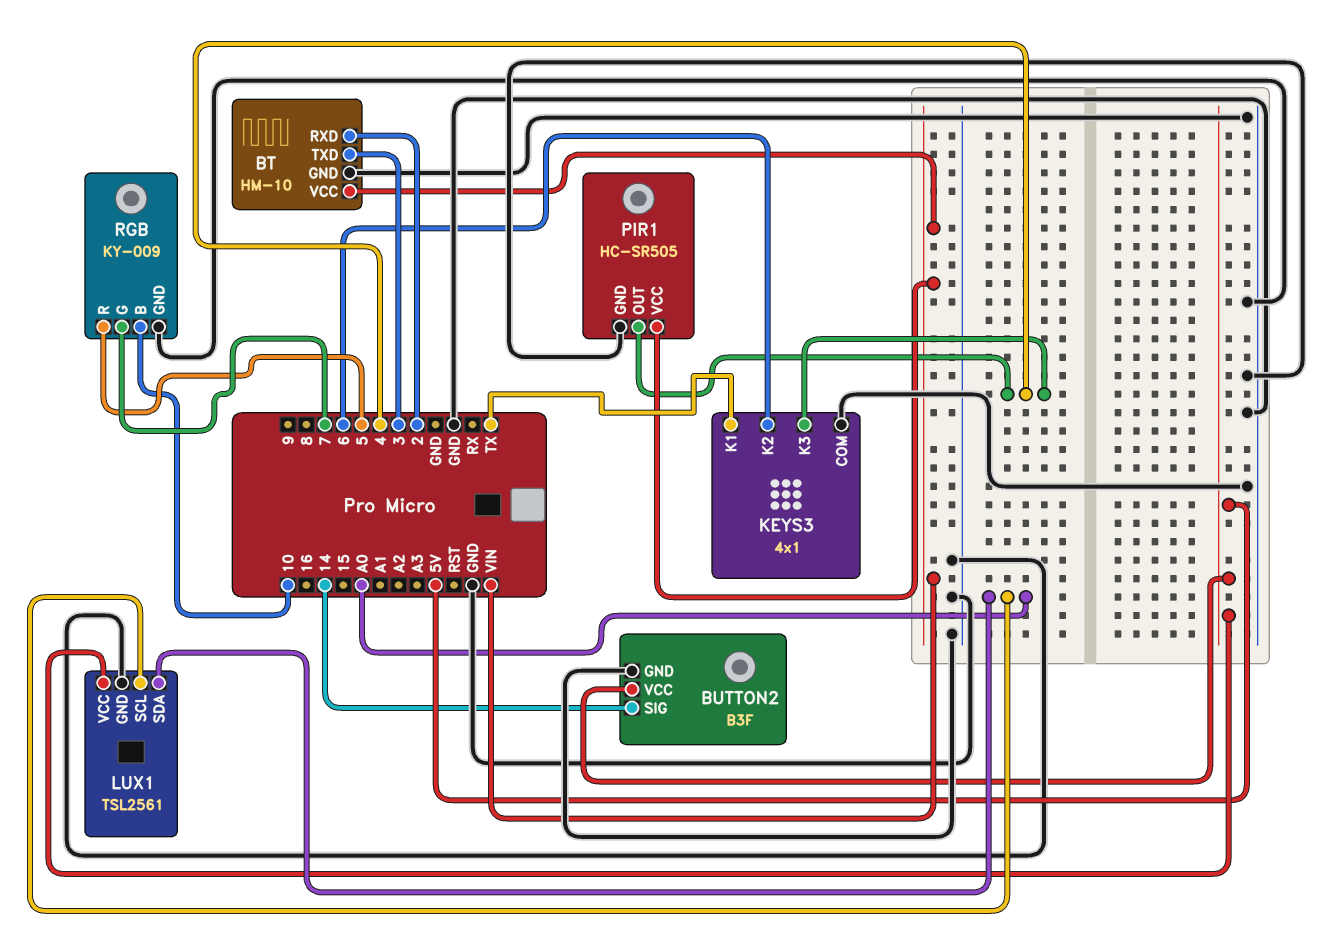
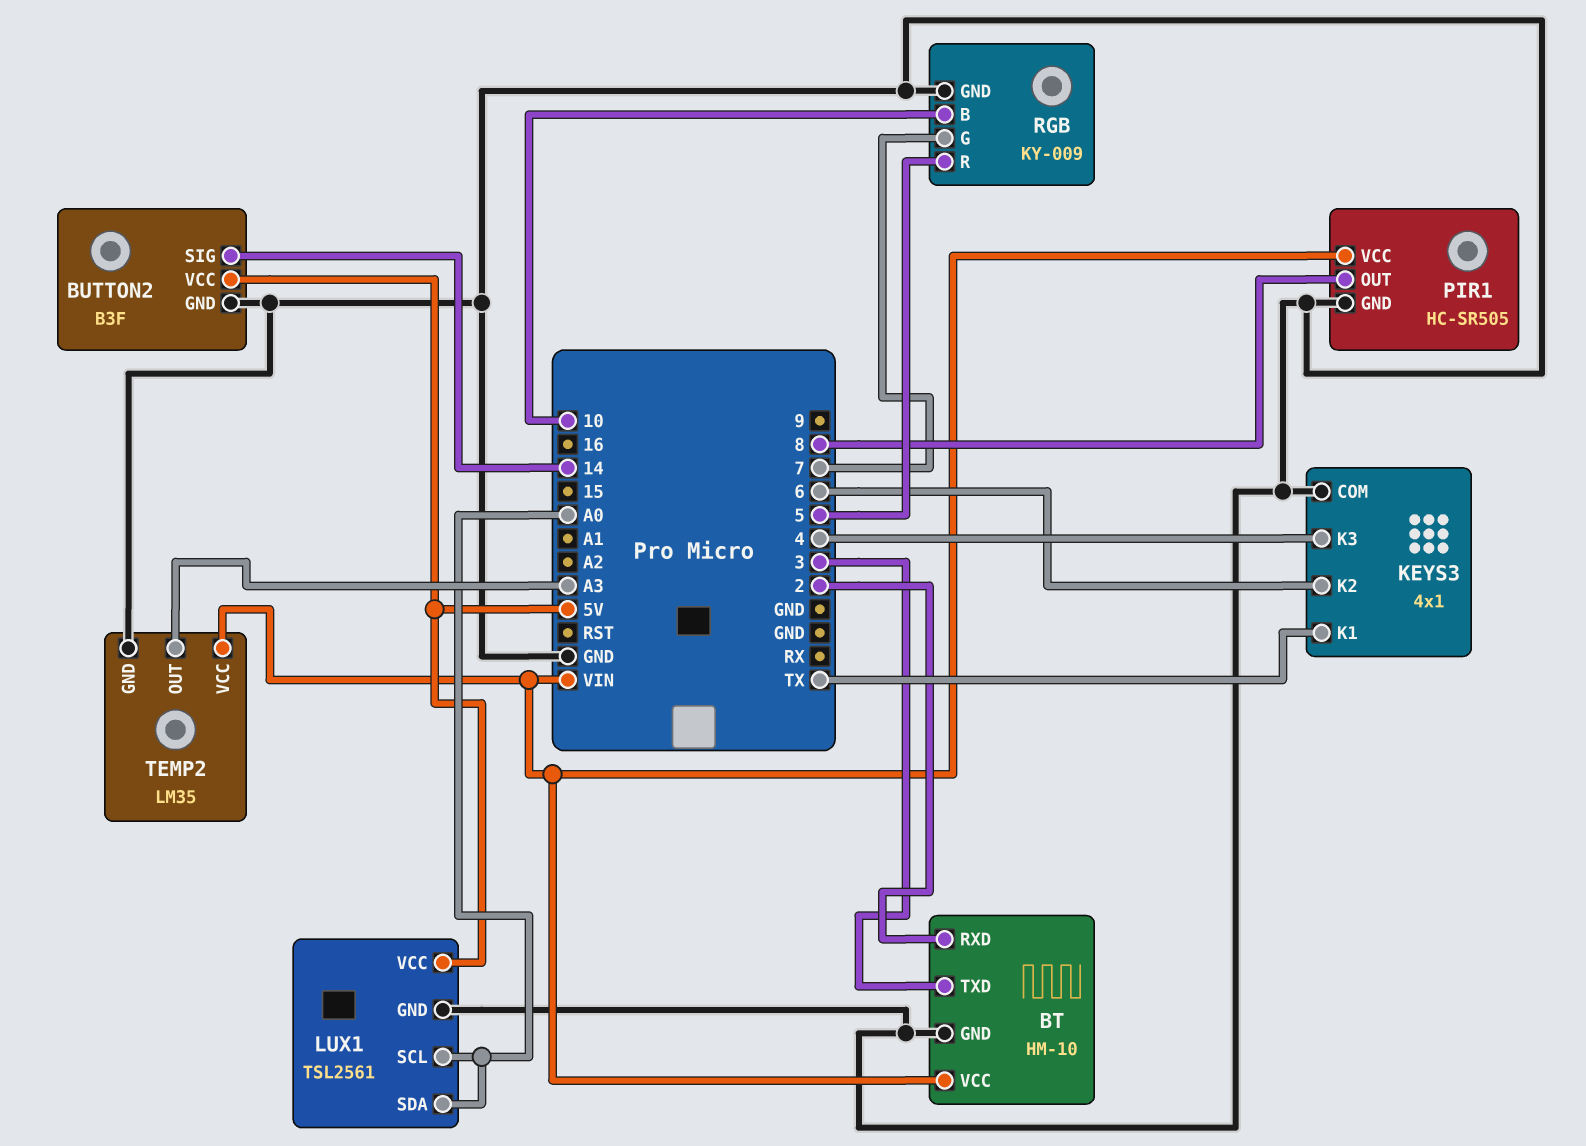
PIR1 pin OUT: 4 -> 8
TEMP2: none -> LM35
TEMP2 pin GND: none -> GND
TEMP2 pin OUT: none -> A3
TEMP2 pin VCC: none -> VIN

